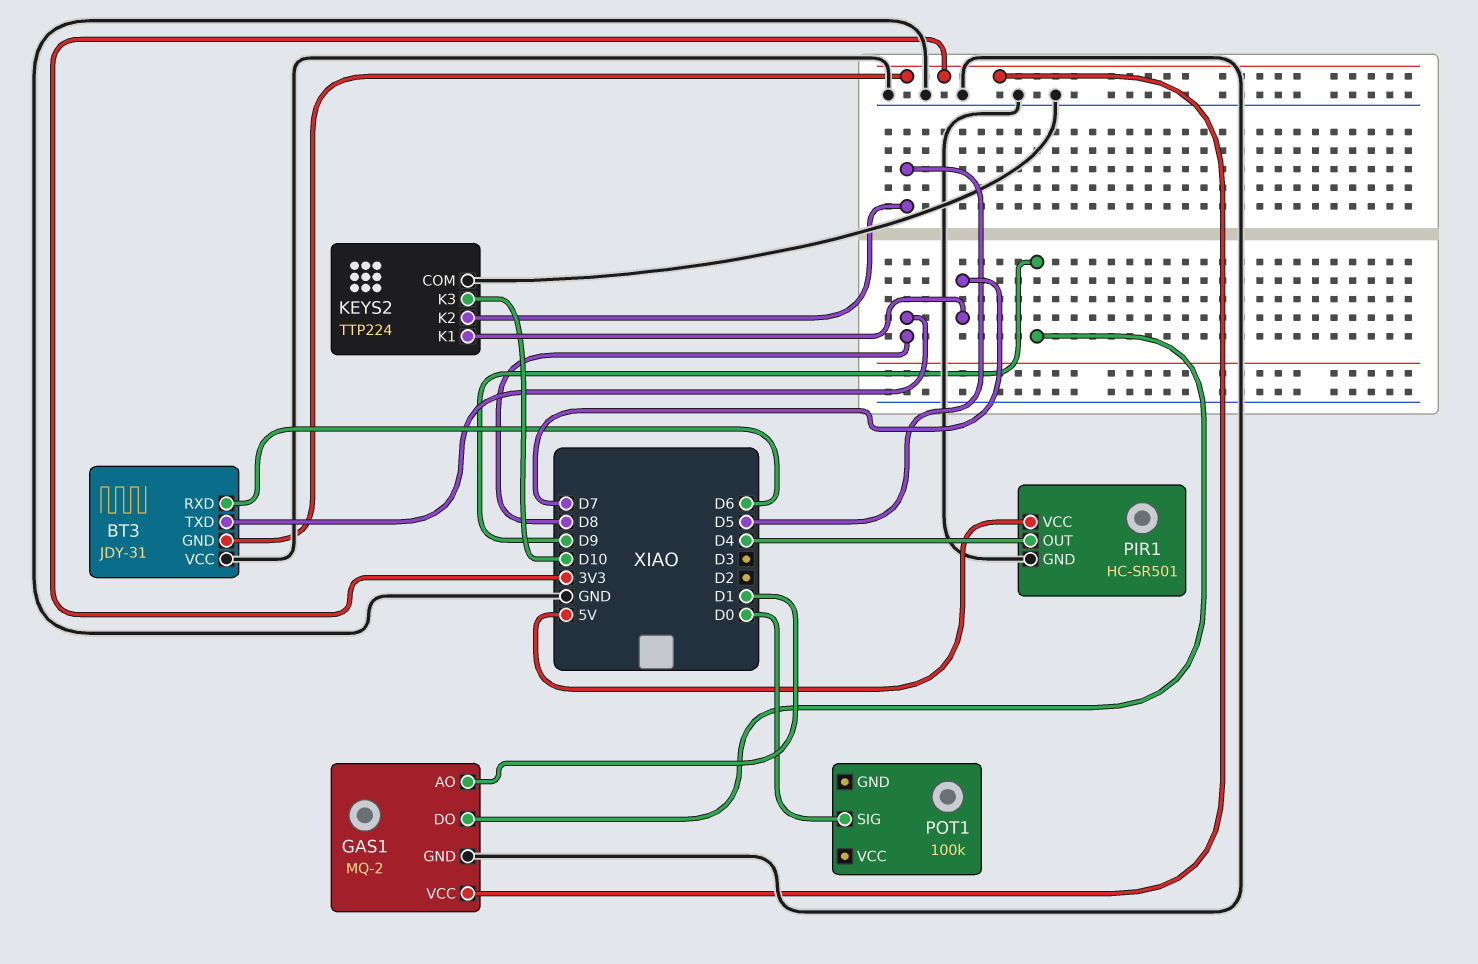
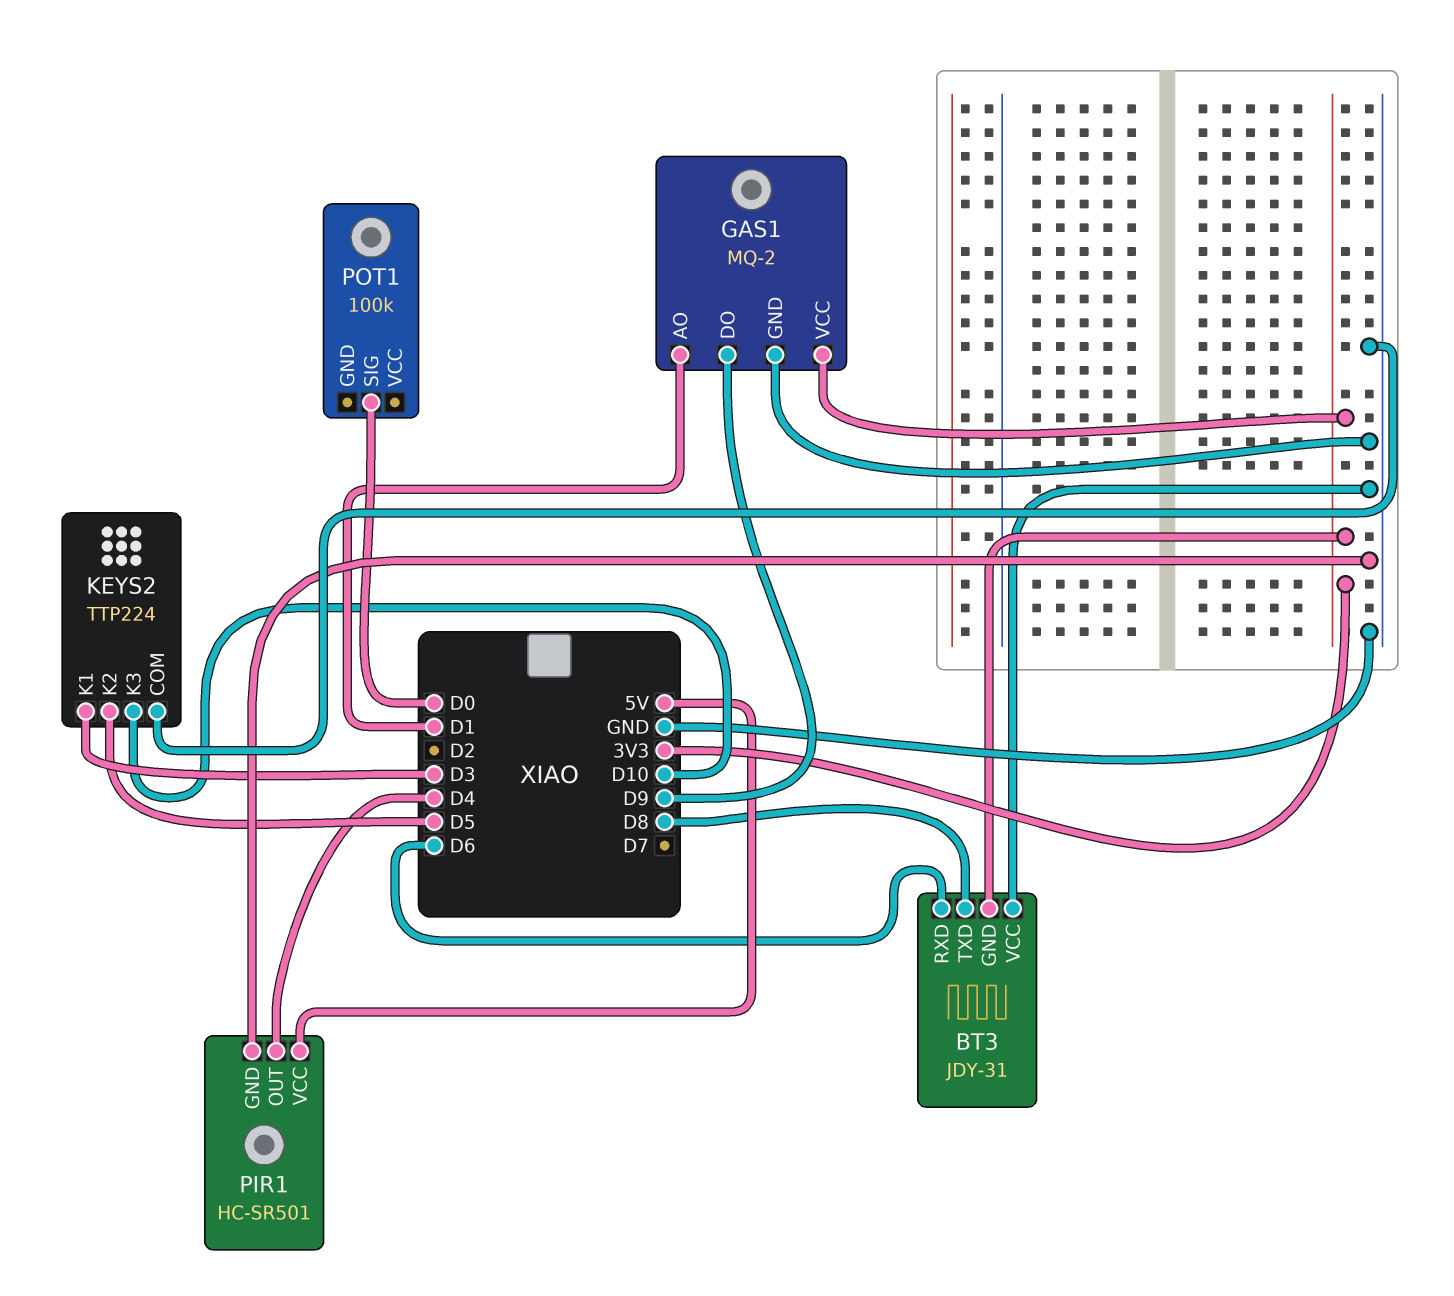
KEYS2 pin K1: D7 -> D3

